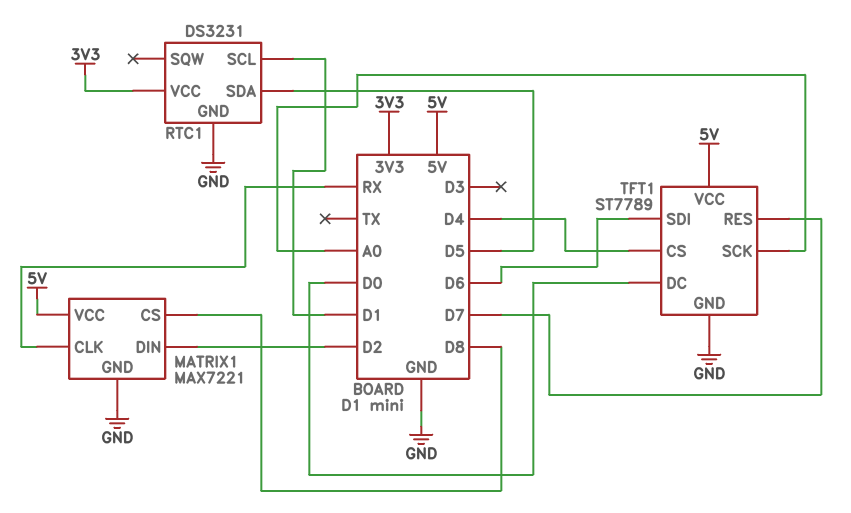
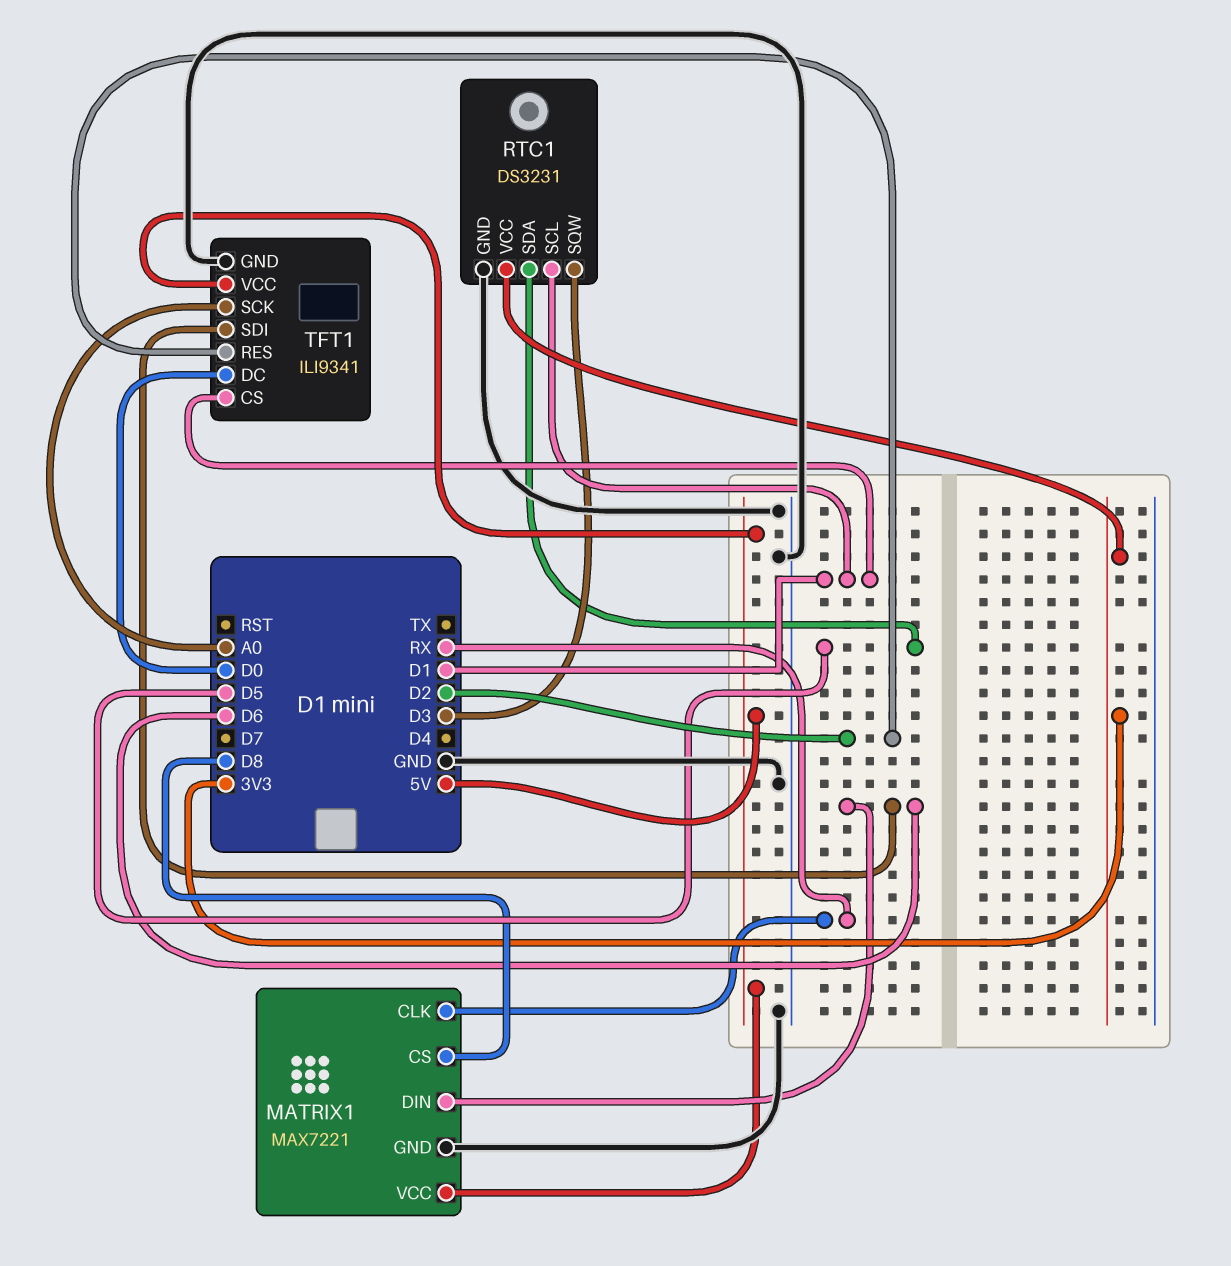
MATRIX1 pin DIN: D2 -> D6
RTC1 pin SQW: none -> D3
TFT1: ST7789 -> ILI9341
TFT1 pin CS: D4 -> D1
TFT1 pin RES: D7 -> D2

